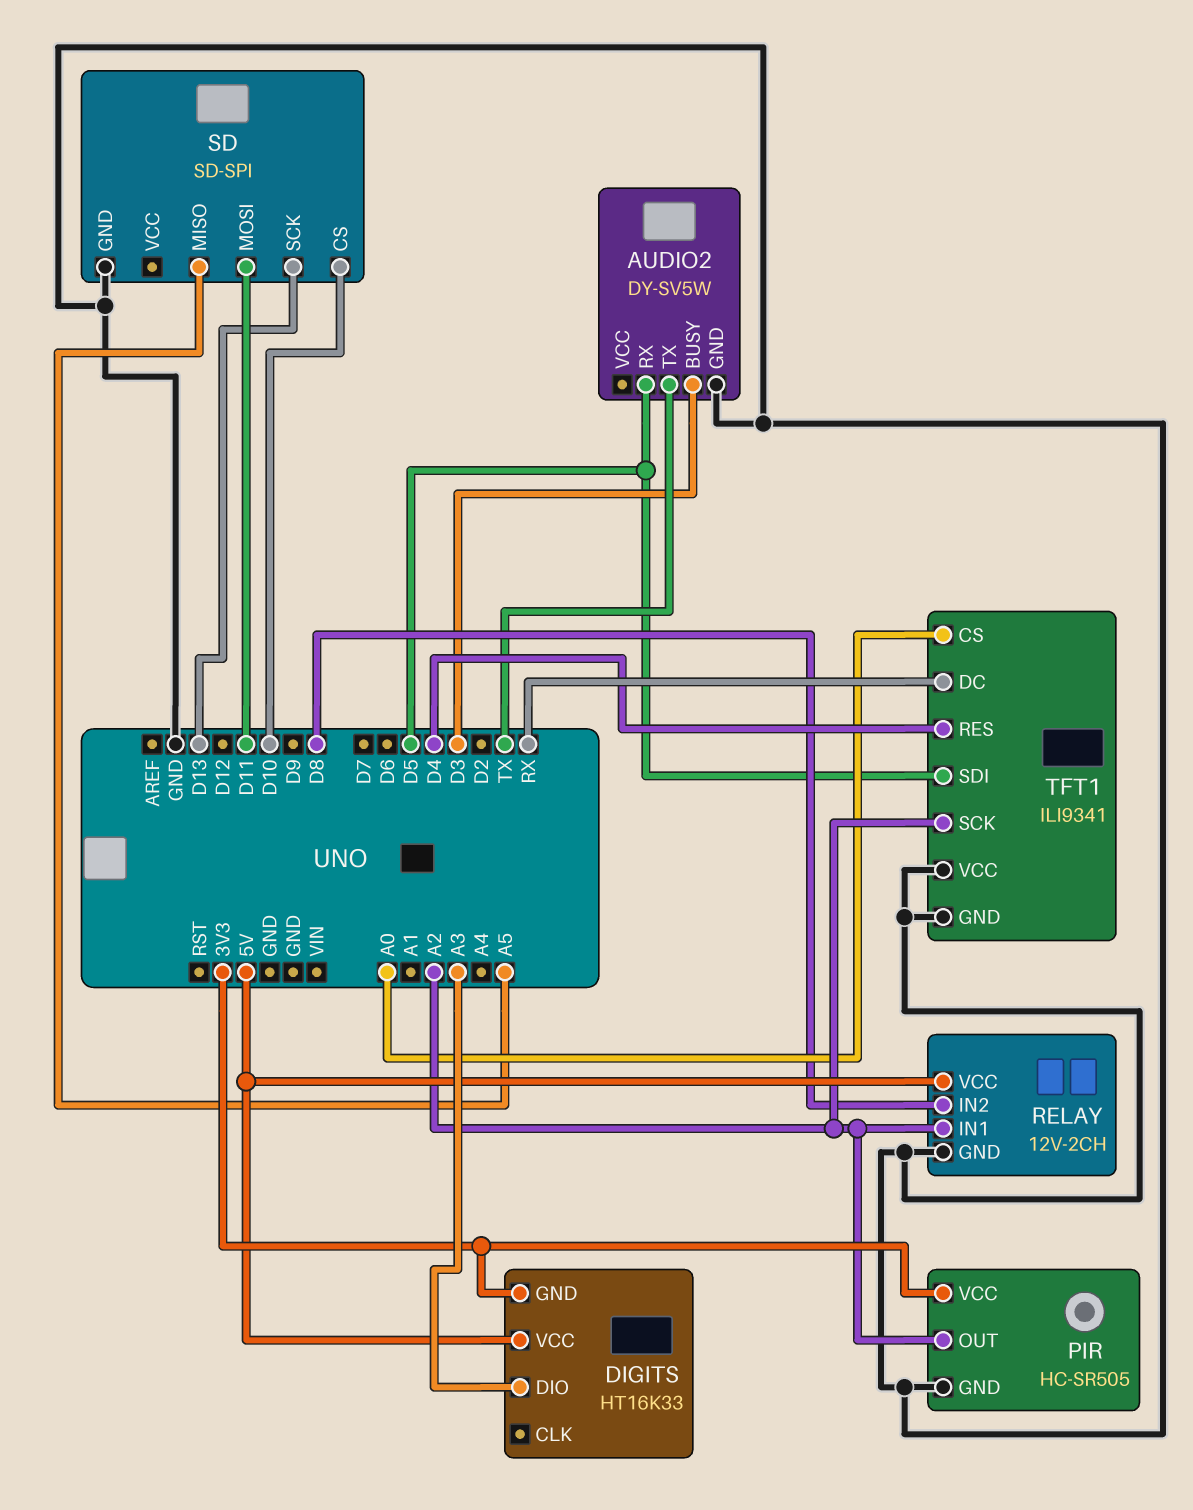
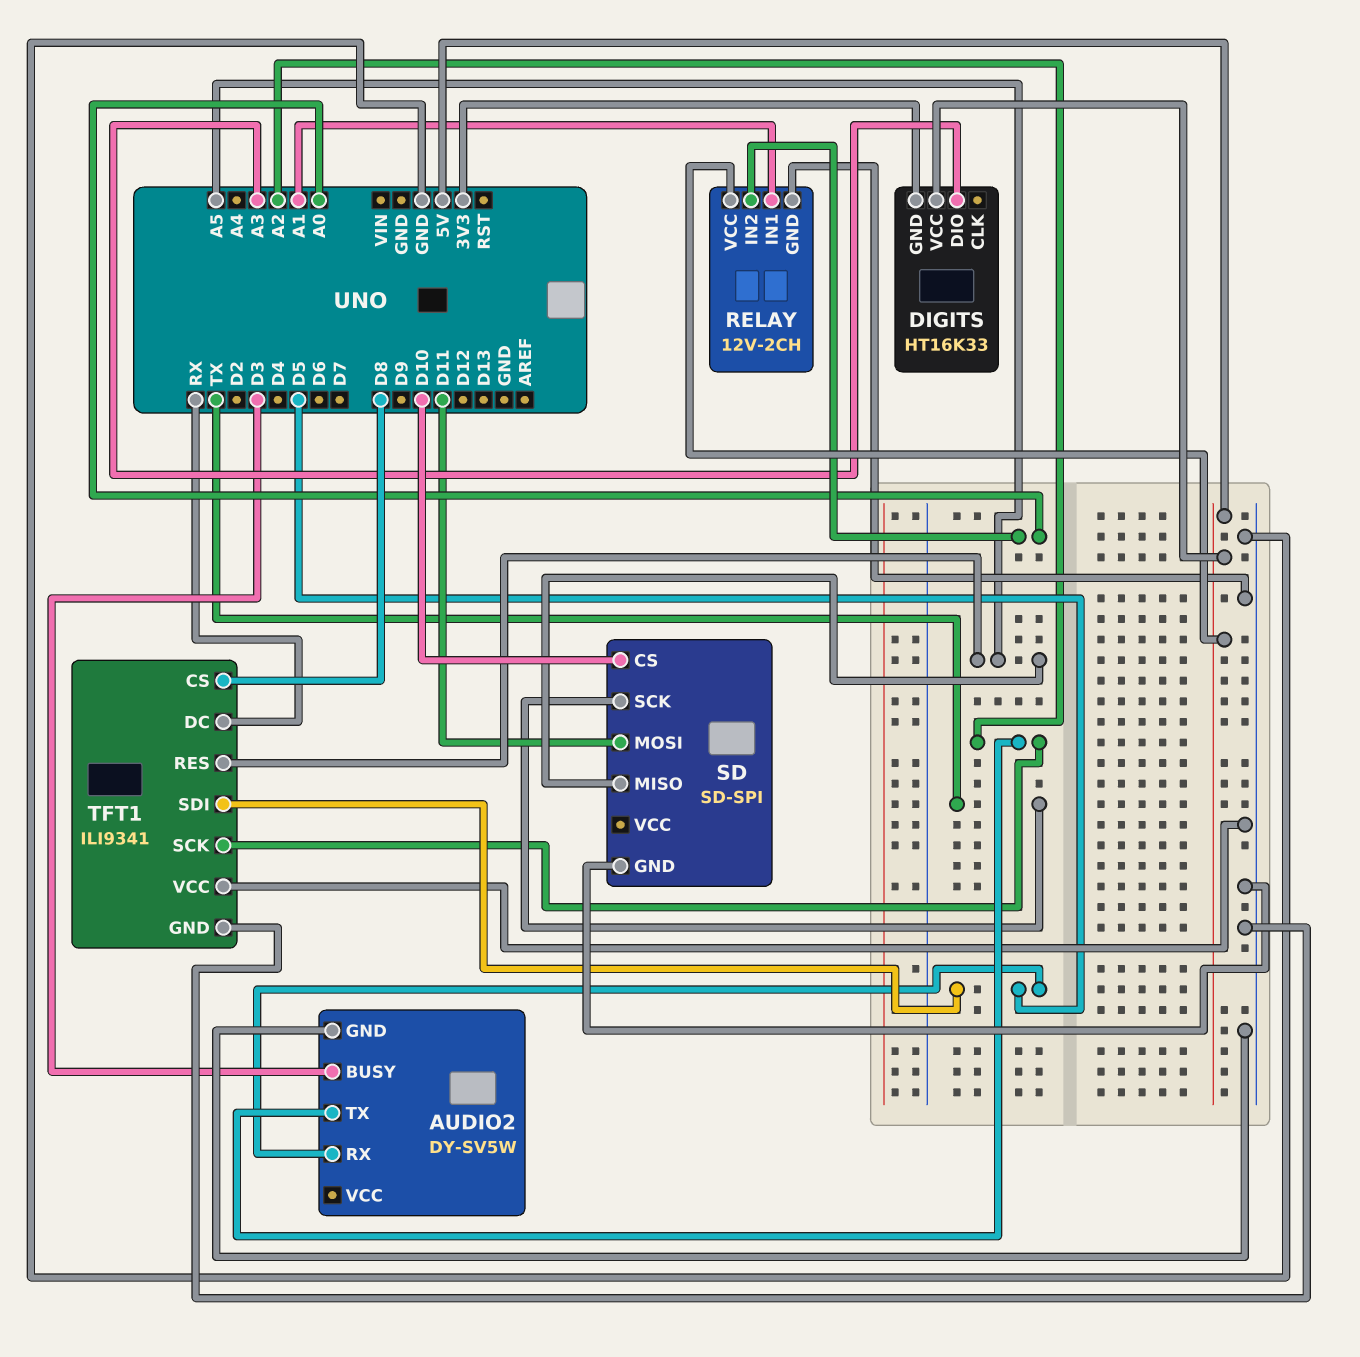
AUDIO2 pin TX: TX -> A2
PIR: HC-SR505 -> none
PIR pin GND: GND -> none
PIR pin OUT: A2 -> none
PIR pin VCC: 3V3 -> none
RELAY pin IN1: A2 -> A1
RELAY pin IN2: D8 -> A0
SD pin SCK: D13 -> TX
TFT1 pin CS: A0 -> D8
TFT1 pin RES: D4 -> A5

